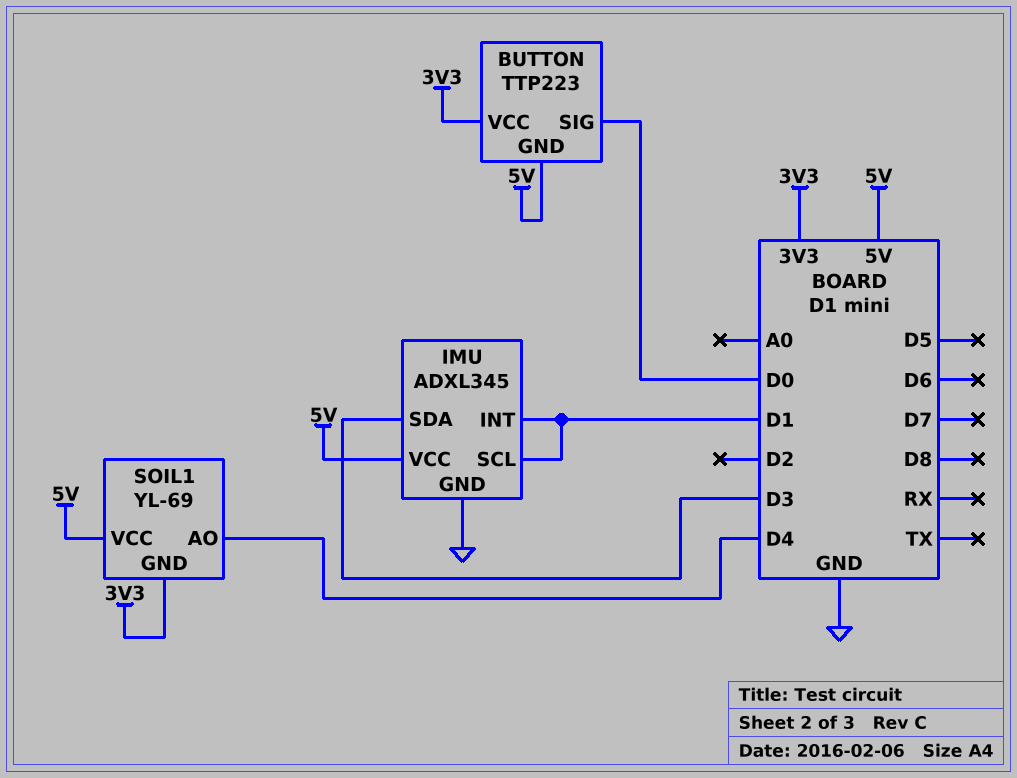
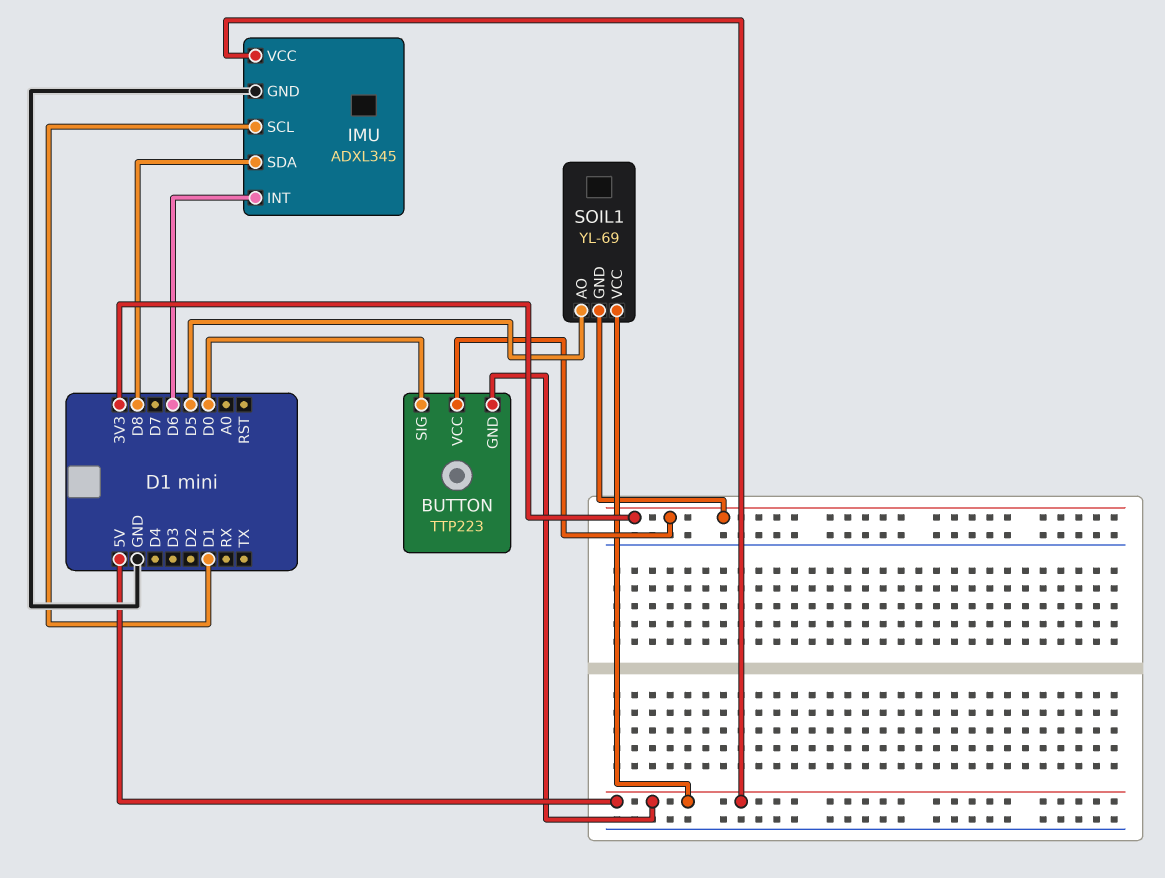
IMU pin INT: D1 -> D6
IMU pin SDA: D3 -> D8
SOIL1 pin AO: D4 -> D5

